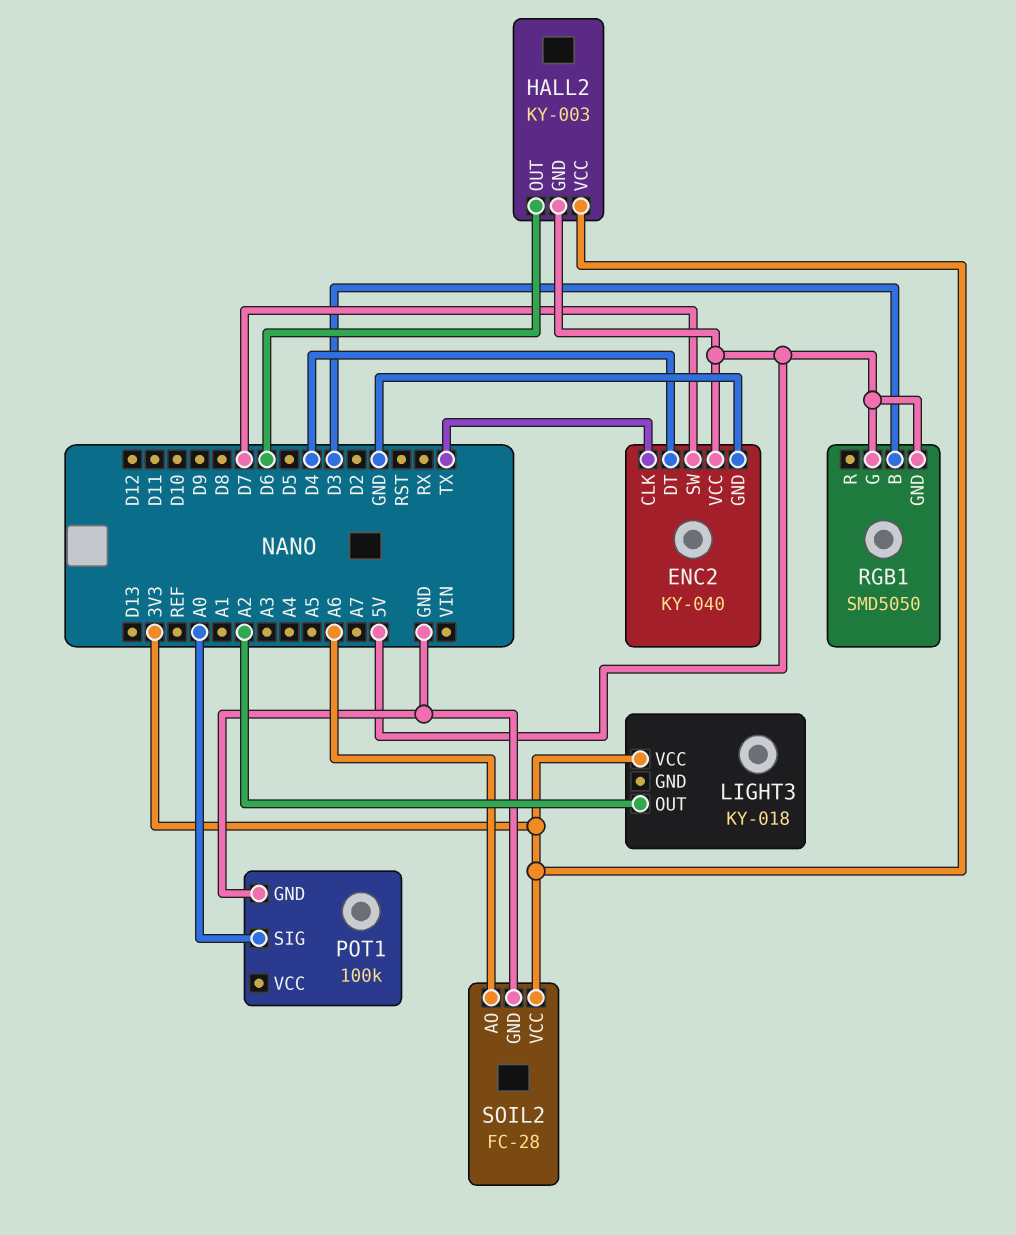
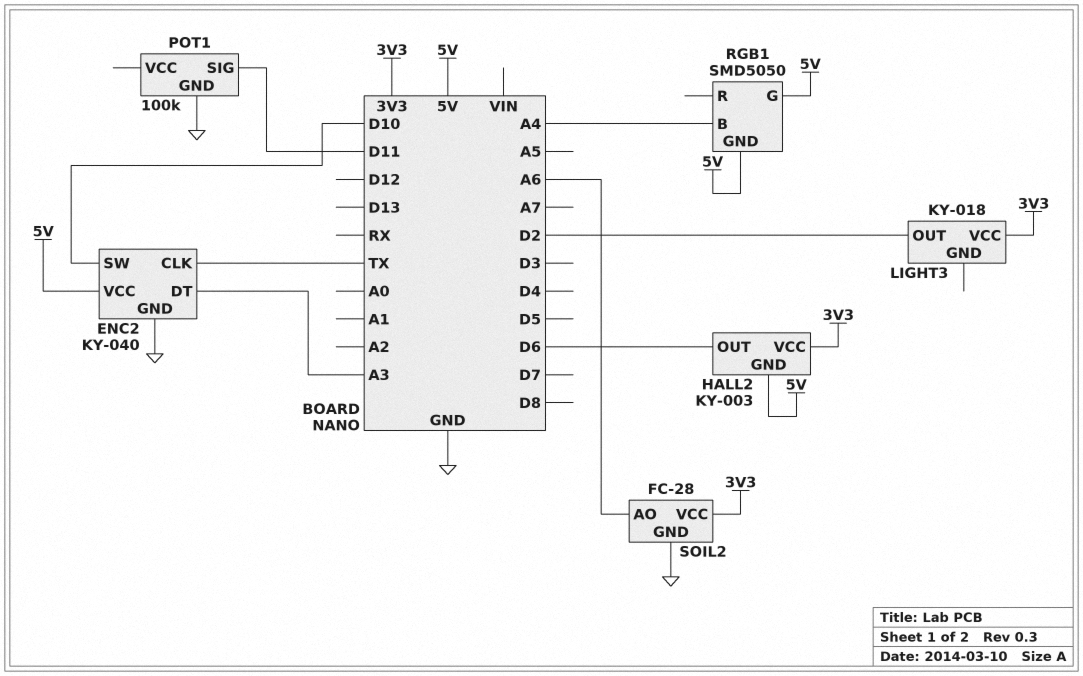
ENC2 pin DT: D4 -> A3
ENC2 pin SW: D7 -> D10
LIGHT3 pin OUT: A2 -> D2
POT1 pin SIG: A0 -> D11
RGB1 pin B: D3 -> A4

